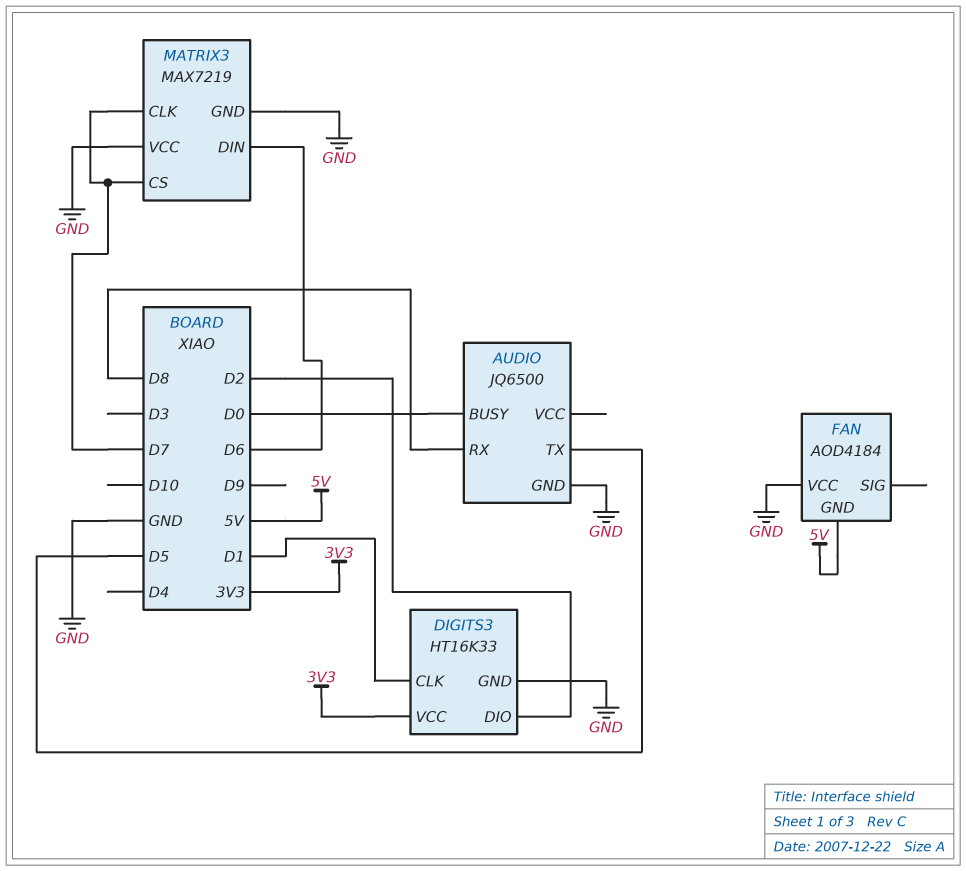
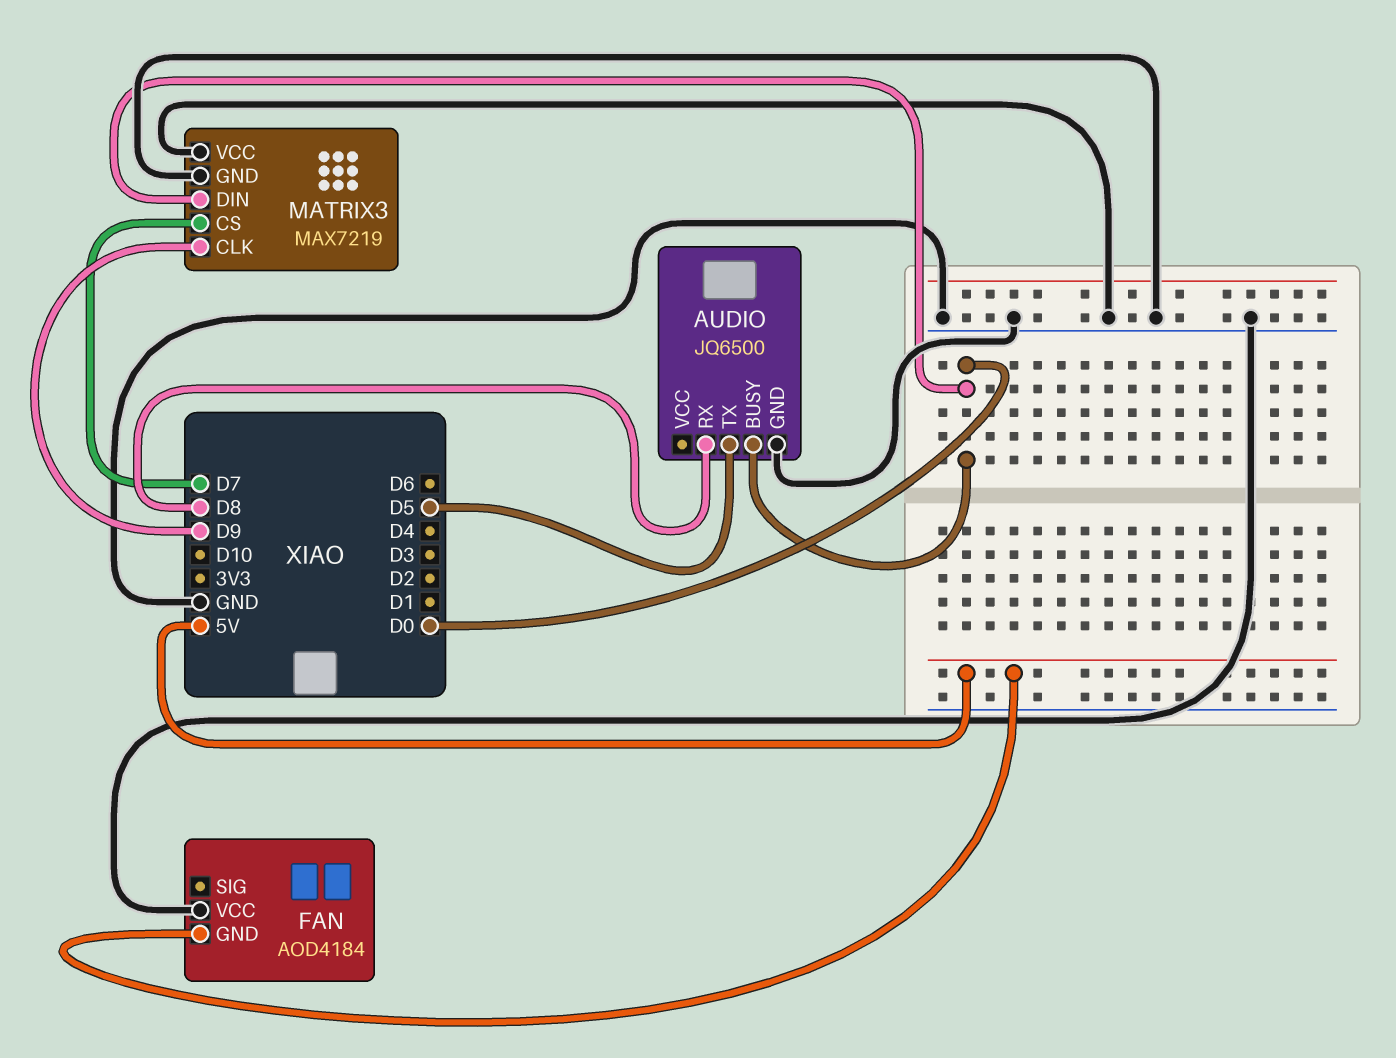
DIGITS3: HT16K33 -> none
DIGITS3 pin CLK: D1 -> none
DIGITS3 pin DIO: D2 -> none
DIGITS3 pin GND: GND -> none
DIGITS3 pin VCC: 3V3 -> none
MATRIX3 pin CLK: D7 -> D9
MATRIX3 pin DIN: D6 -> D0

